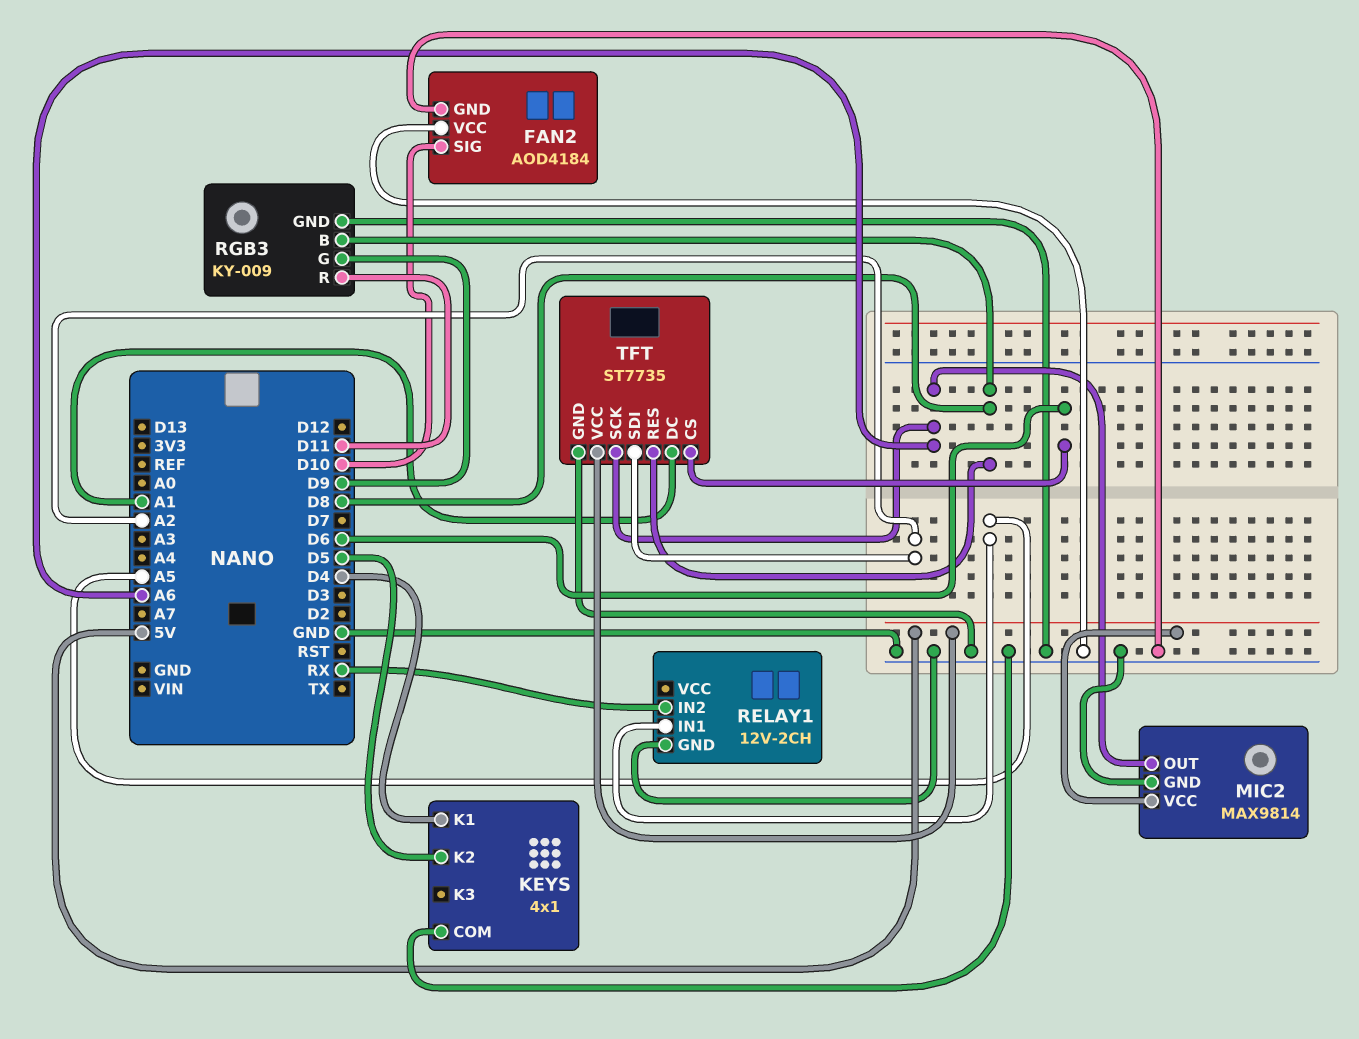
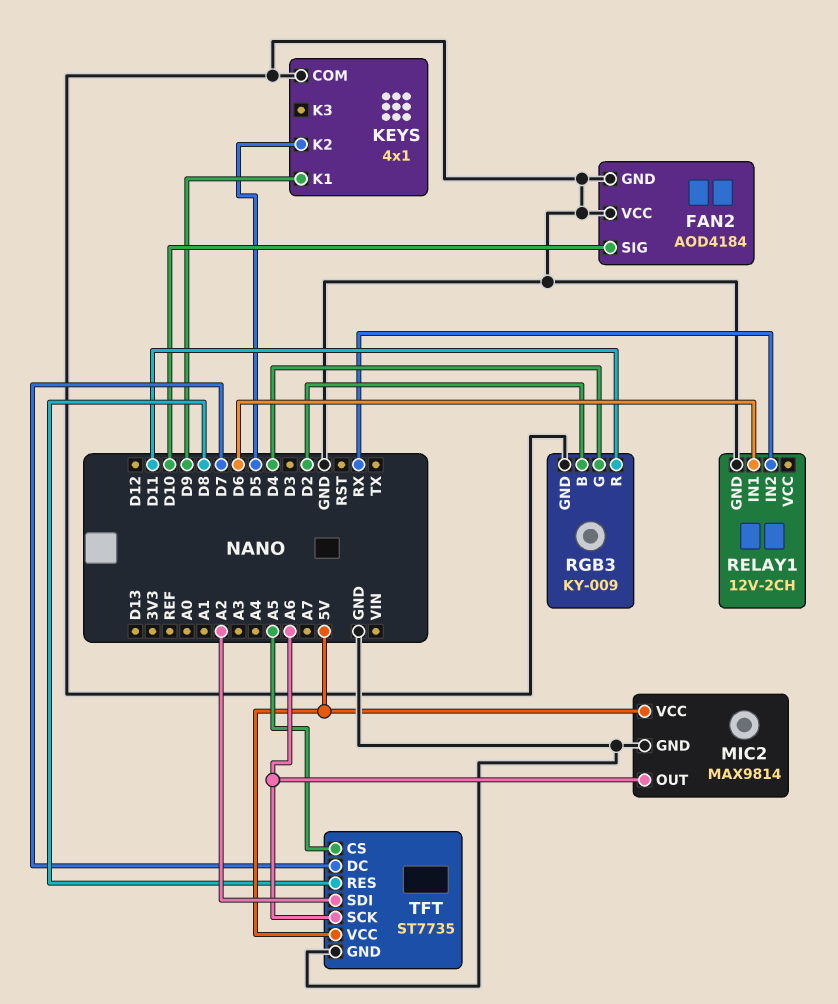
KEYS pin K1: D4 -> D9
RELAY1 pin IN1: A5 -> D6
RGB3 pin B: D8 -> D2
RGB3 pin G: D9 -> D4
TFT pin CS: D6 -> A5
TFT pin DC: A1 -> D7

